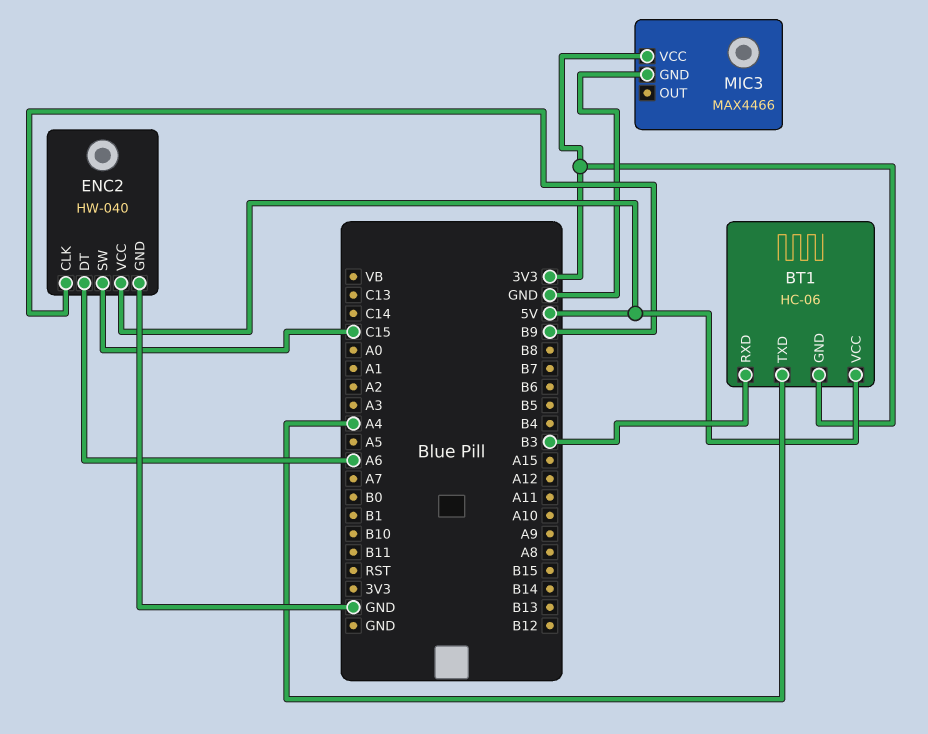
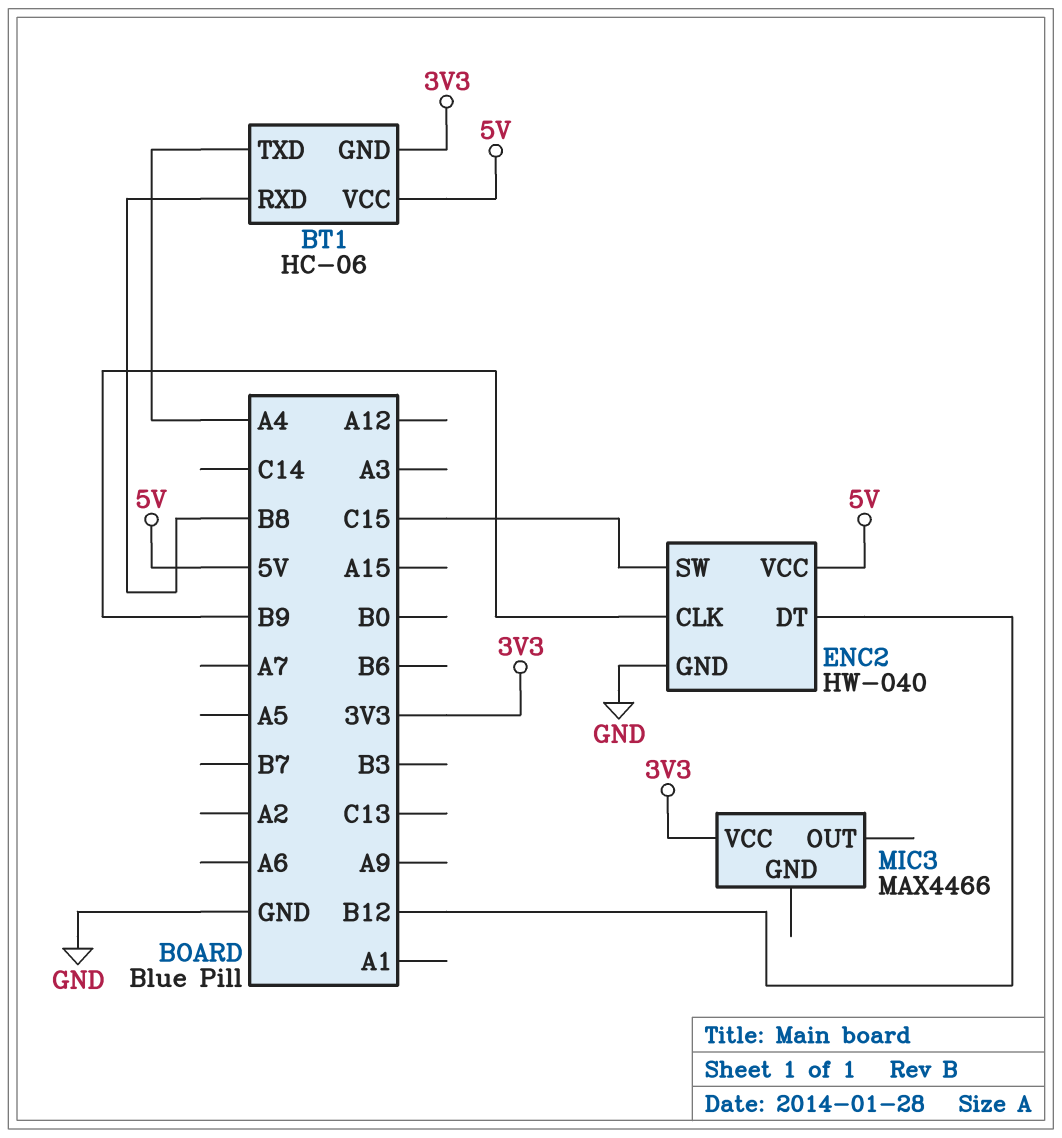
BT1 pin RXD: B3 -> B8
ENC2 pin DT: A6 -> B12
MIC3 pin GND: GND -> none

